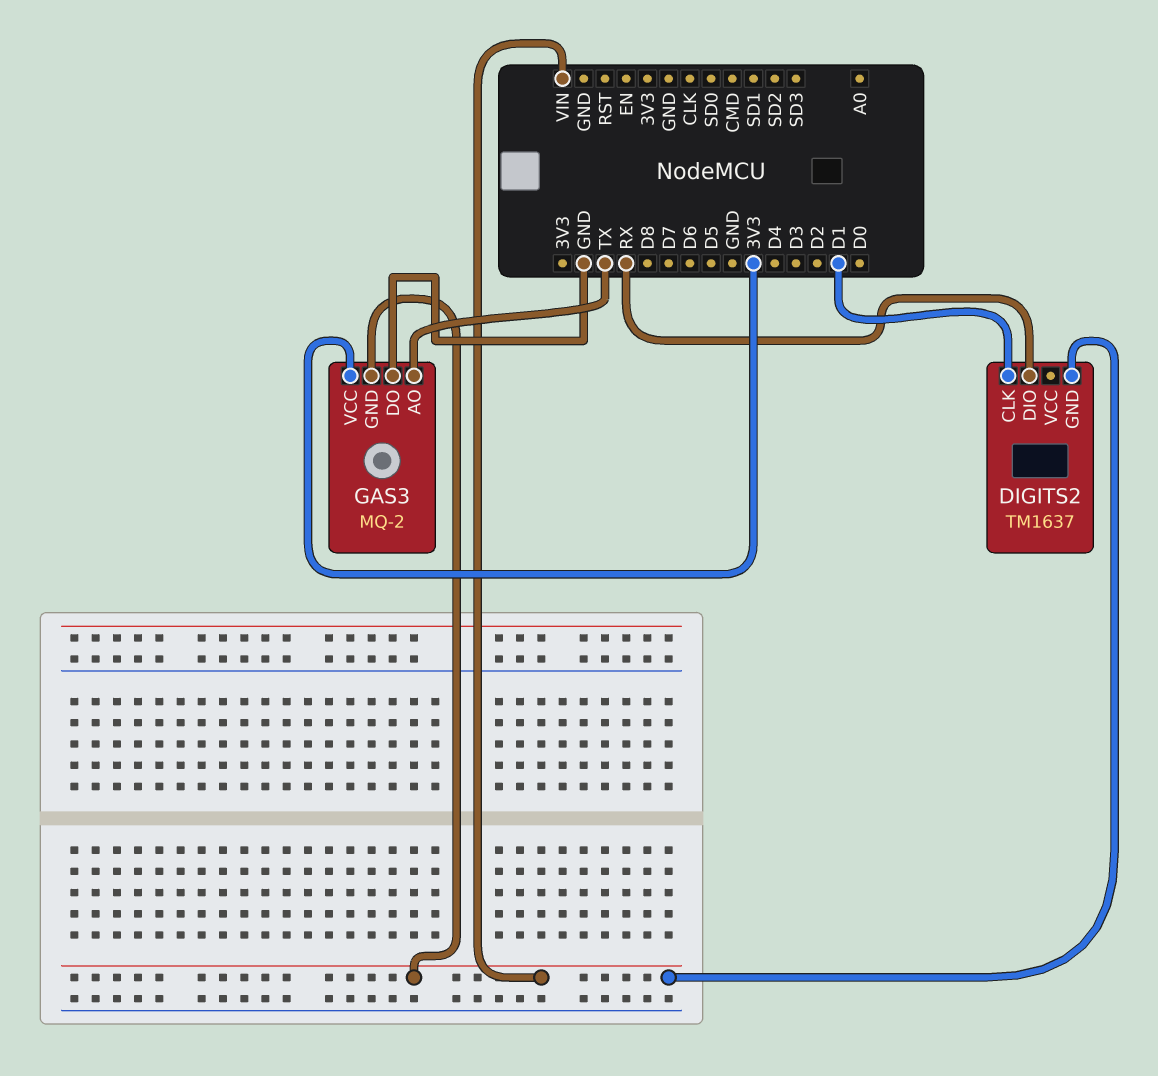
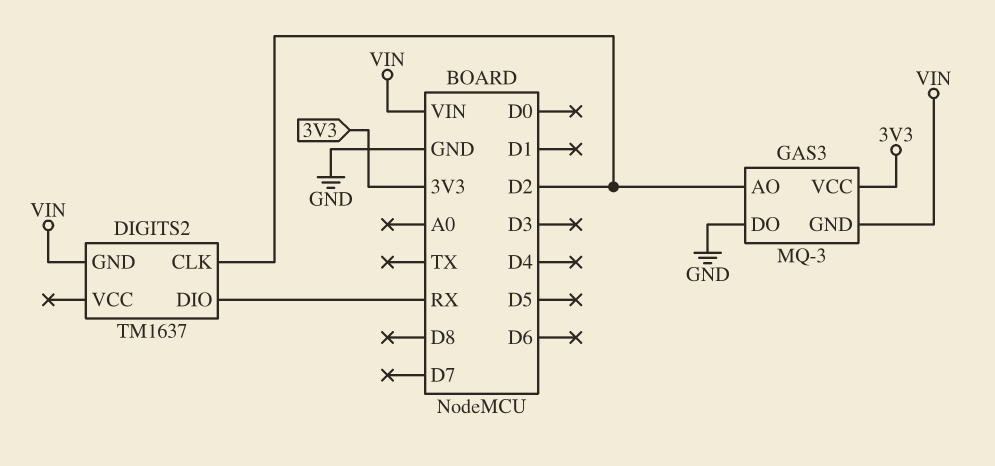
DIGITS2 pin CLK: D1 -> D2
GAS3: MQ-2 -> MQ-3
GAS3 pin AO: TX -> D2

